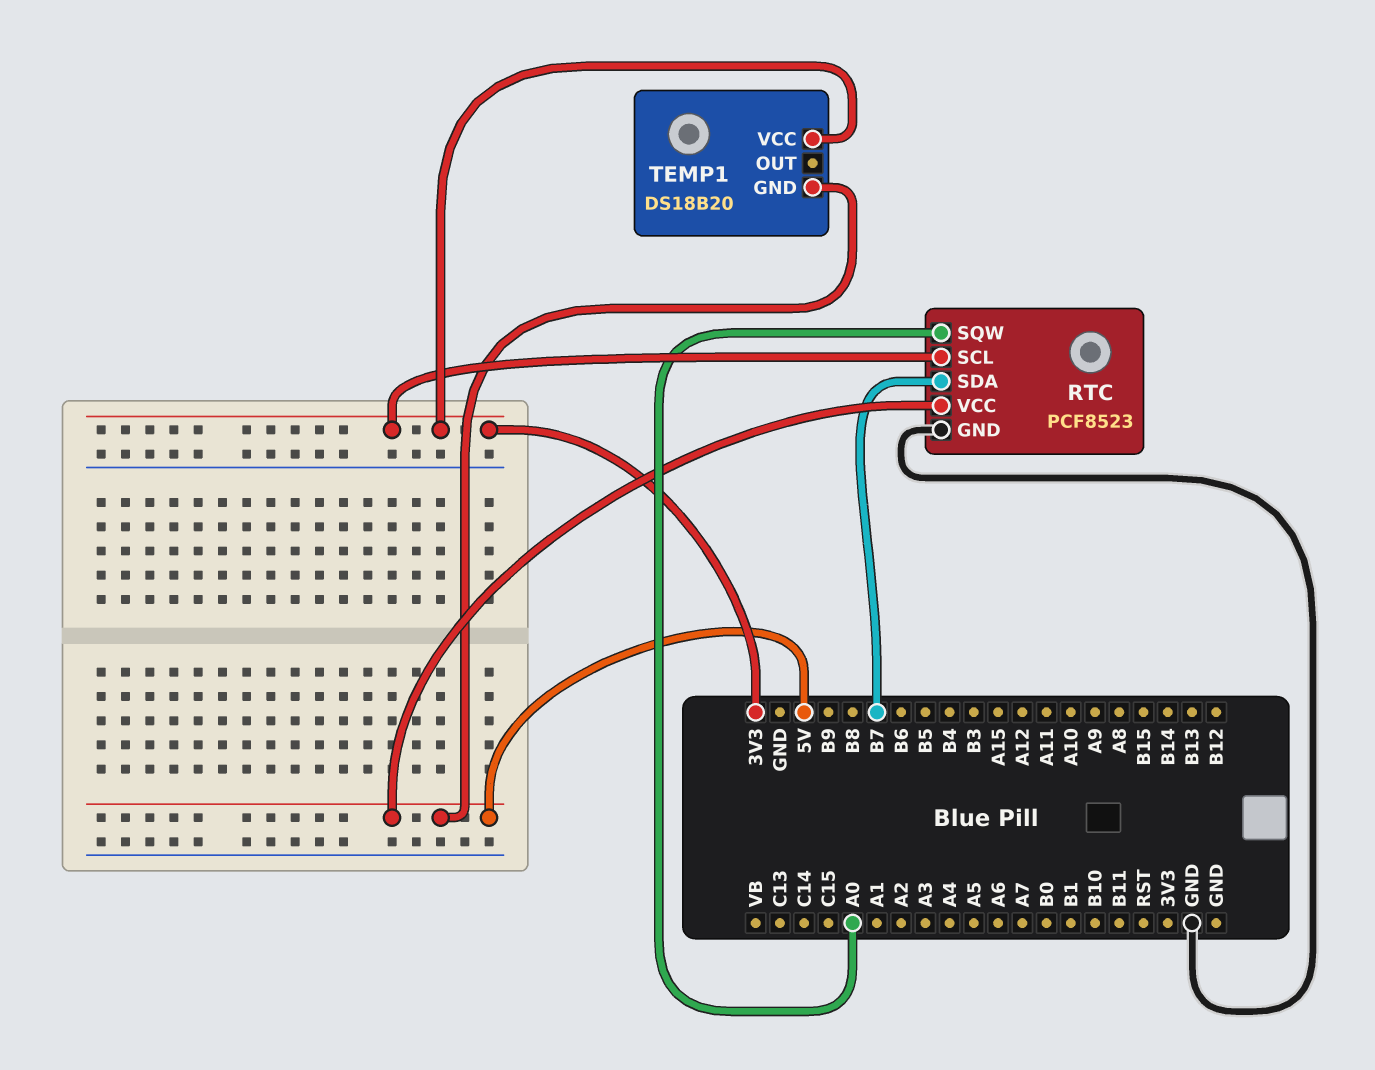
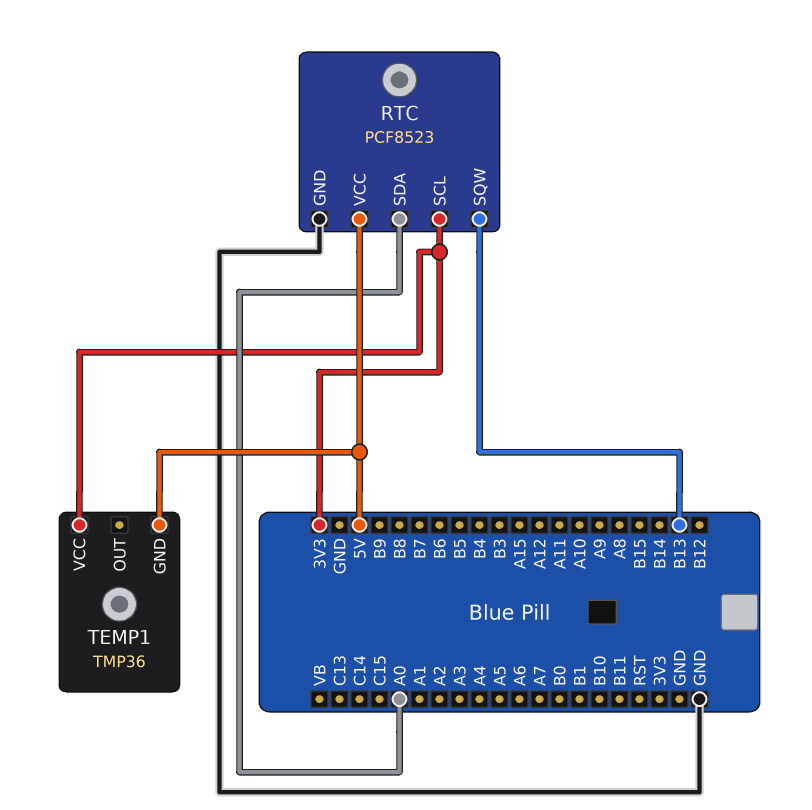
RTC pin SDA: B7 -> A0
RTC pin SQW: A0 -> B13
TEMP1: DS18B20 -> TMP36

